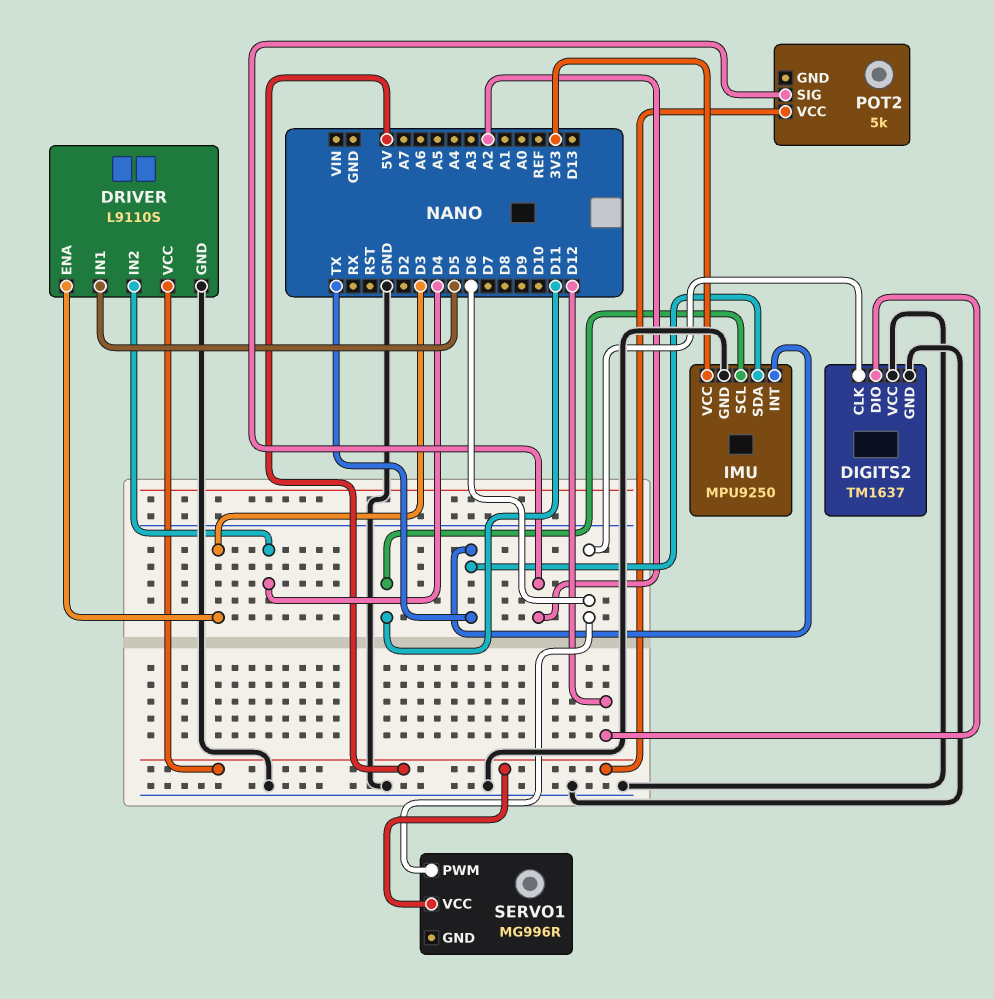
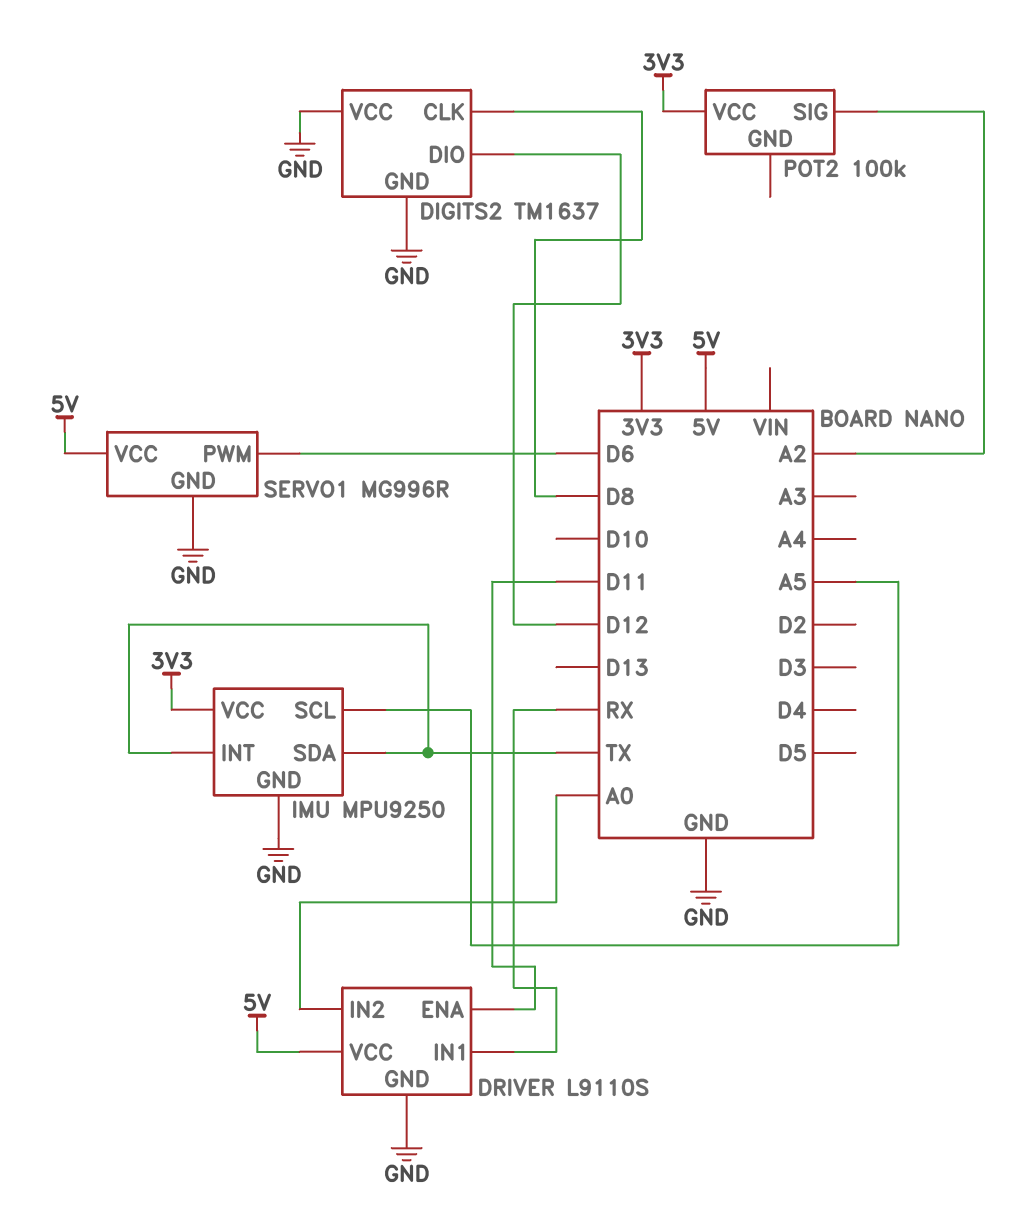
DIGITS2 pin CLK: D6 -> D8
DRIVER pin ENA: D3 -> D11
DRIVER pin IN1: D5 -> RX
DRIVER pin IN2: D4 -> A0
IMU pin SCL: D11 -> A5
POT2: 5k -> 100k
POT2 pin VCC: 5V -> 3V3
SERVO1 pin GND: none -> GND

